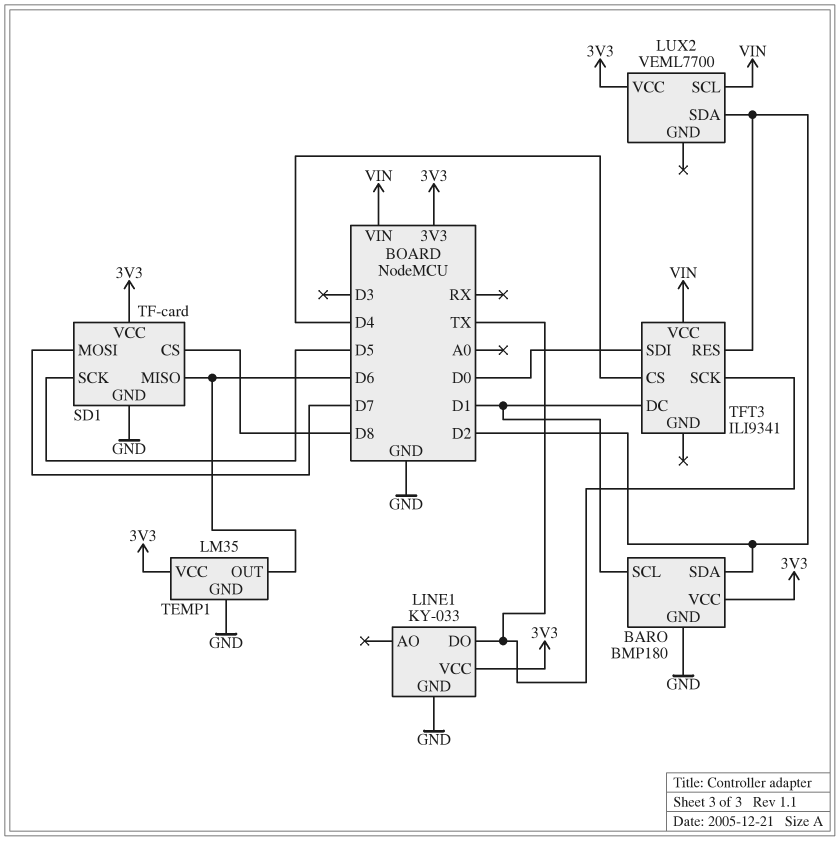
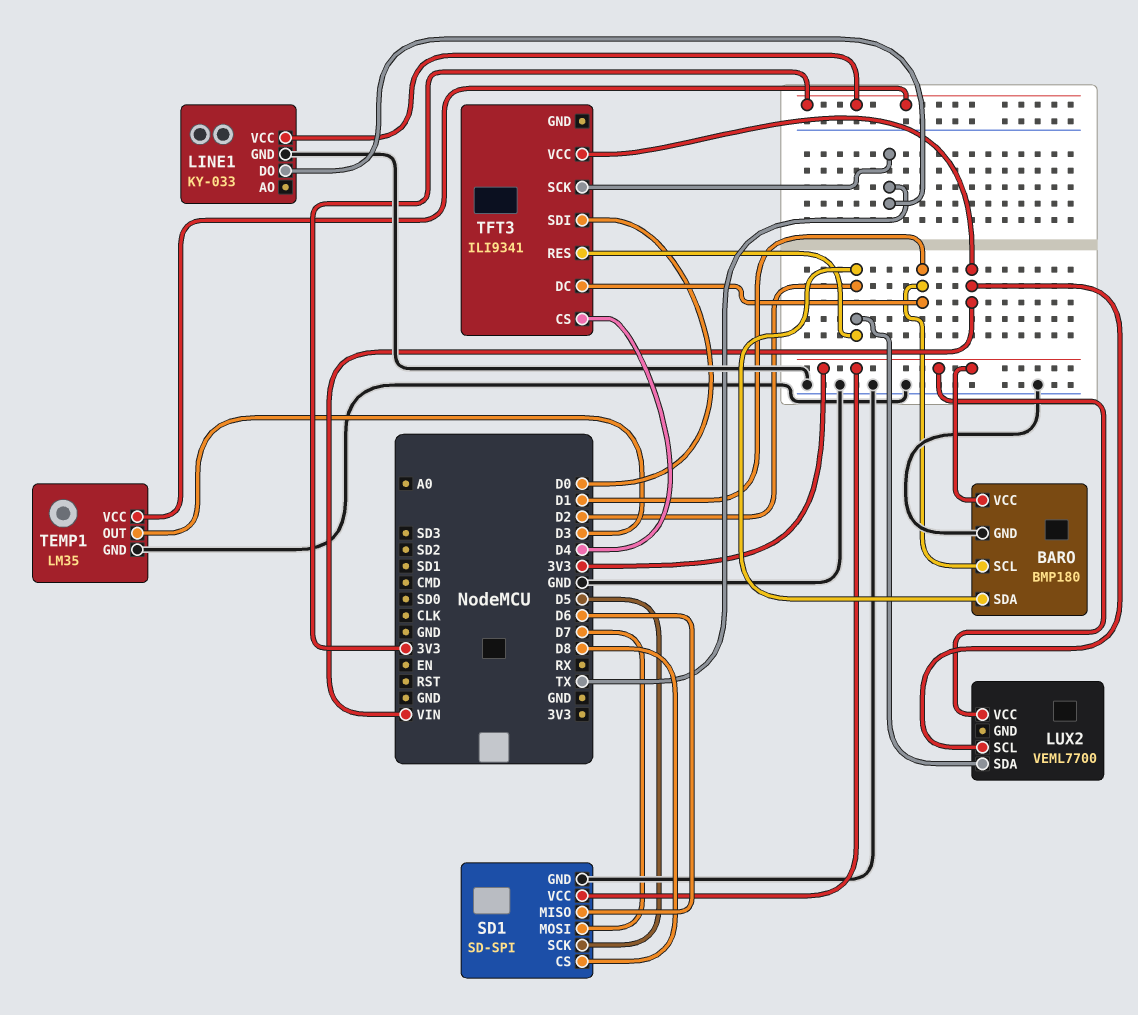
SD1: TF-card -> SD-SPI
TEMP1 pin OUT: D6 -> D3

